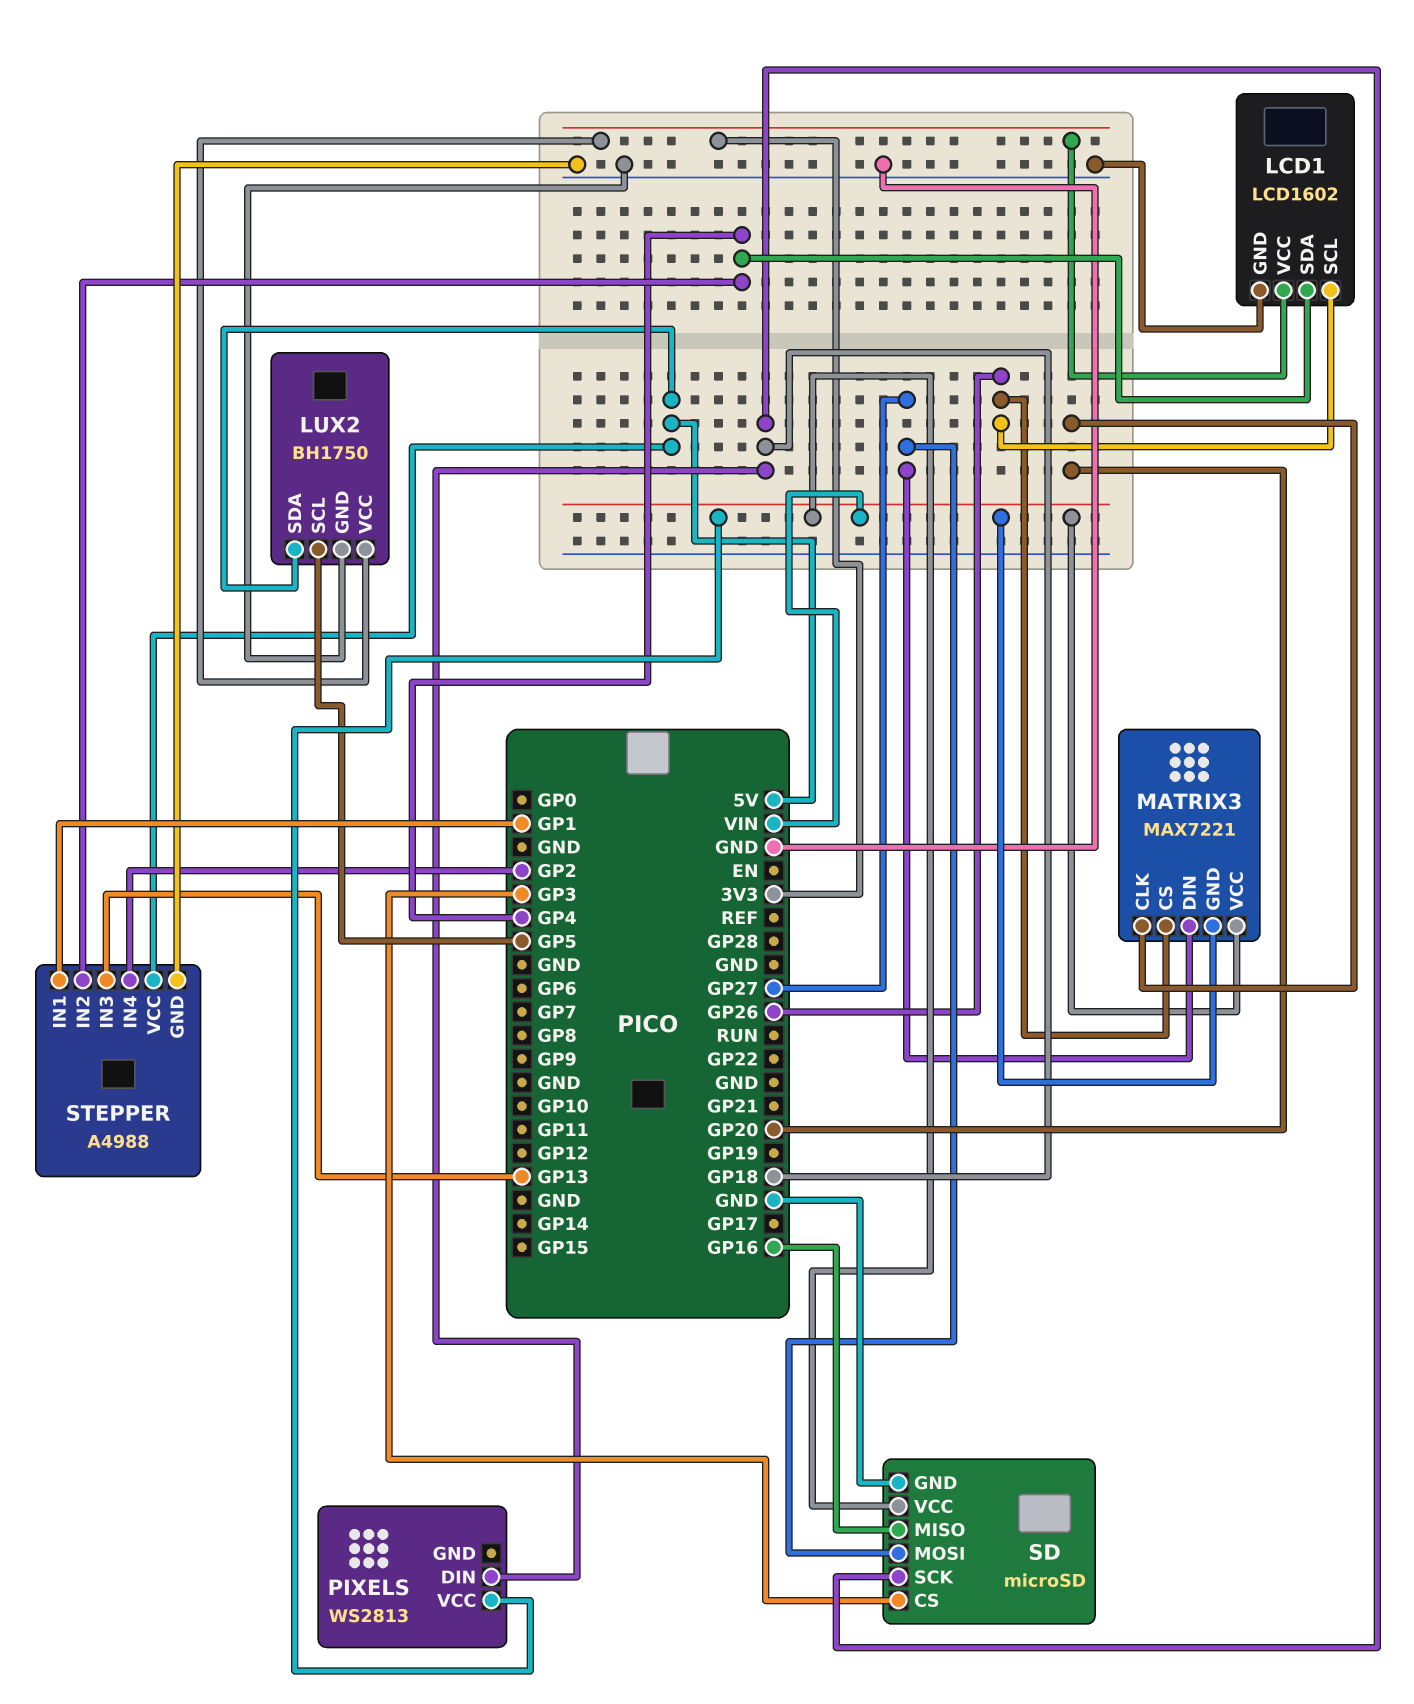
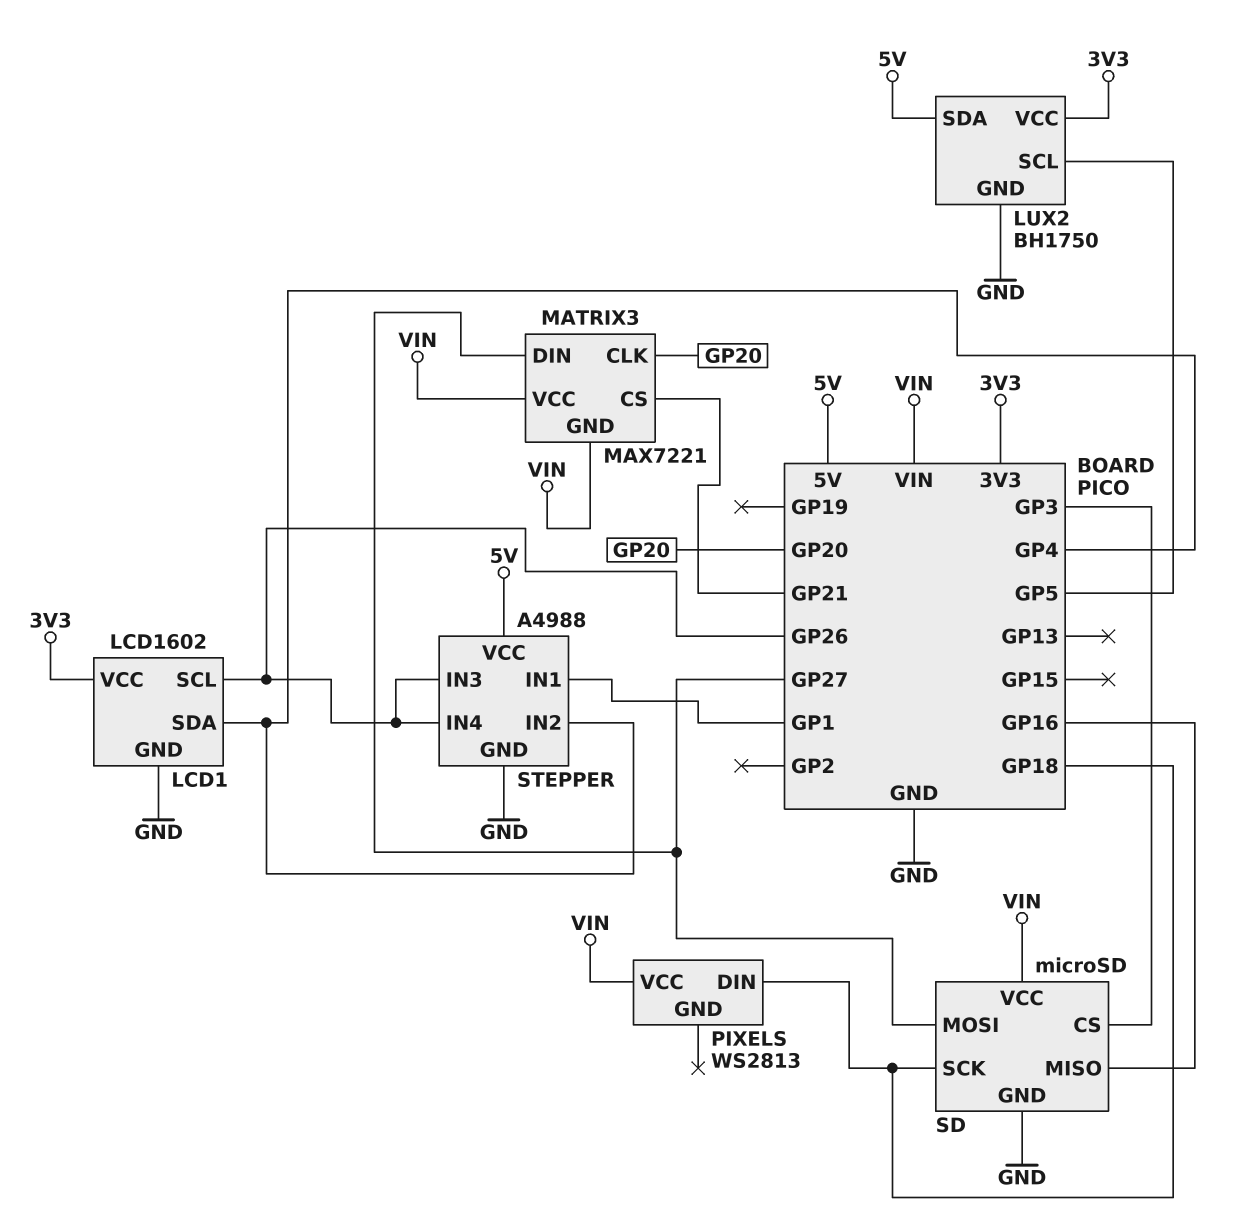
MATRIX3 pin CS: GP26 -> GP21
STEPPER pin IN3: GP13 -> GP26
STEPPER pin IN4: GP2 -> GP26

